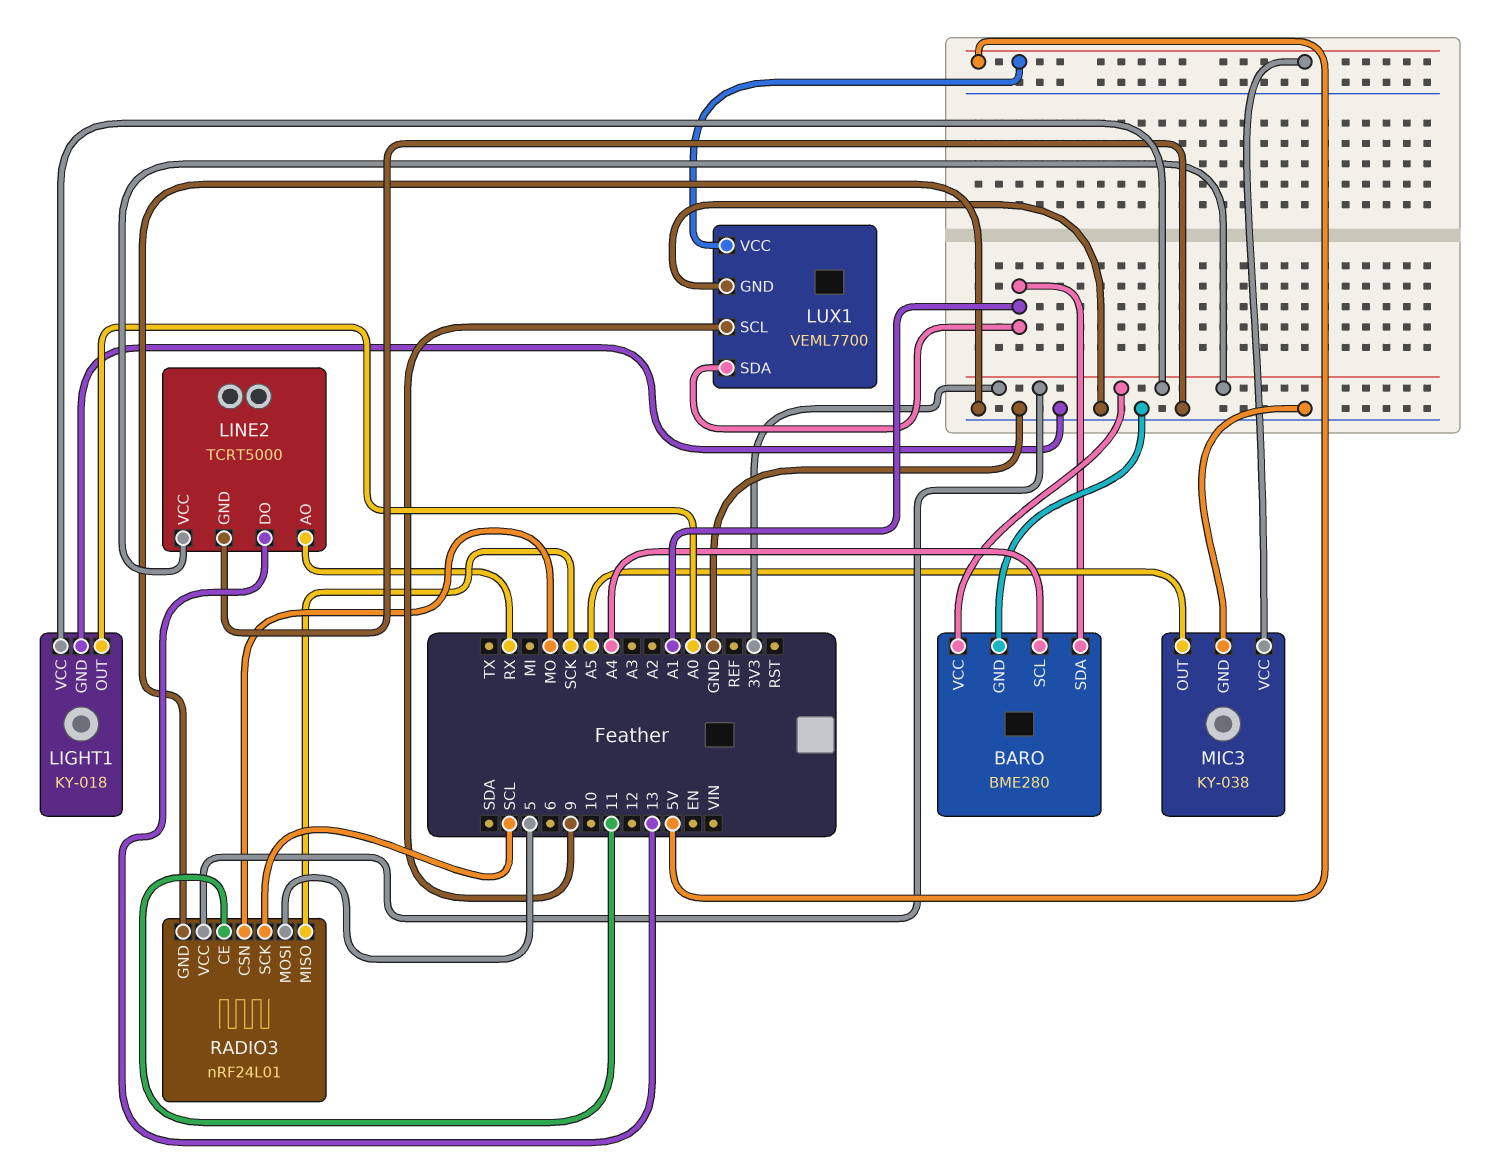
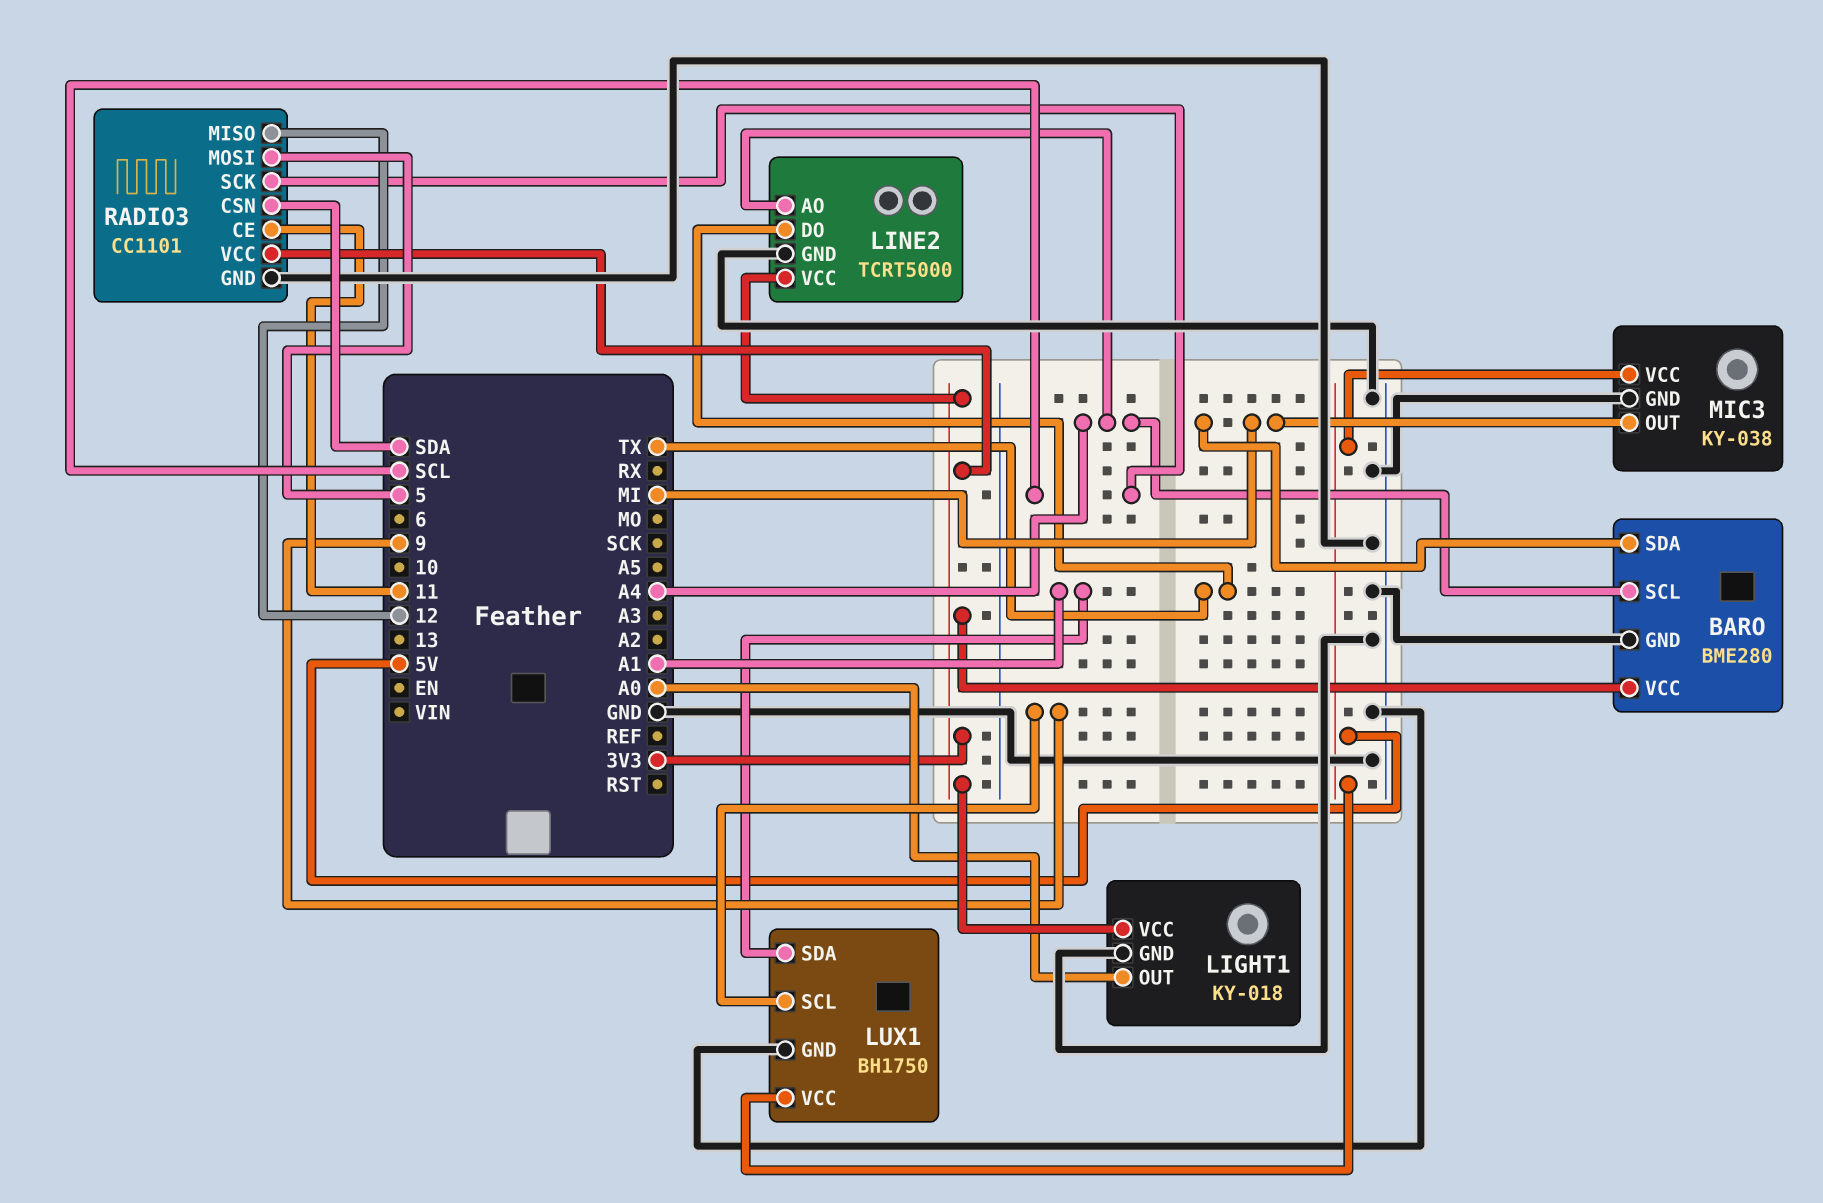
BARO pin SDA: A1 -> MI
LINE2 pin AO: RX -> A4
LINE2 pin DO: 13 -> TX
LUX1: VEML7700 -> BH1750
MIC3 pin OUT: A5 -> MI
RADIO3: nRF24L01 -> CC1101
RADIO3 pin CSN: MO -> SDA
RADIO3 pin MISO: SCK -> 12

